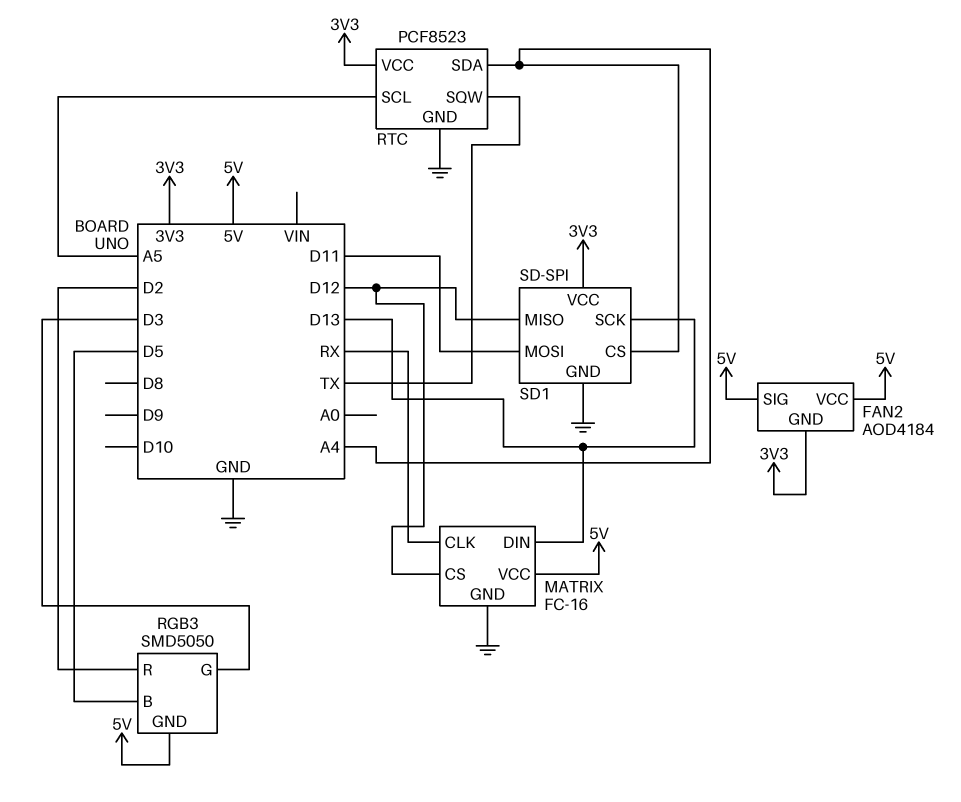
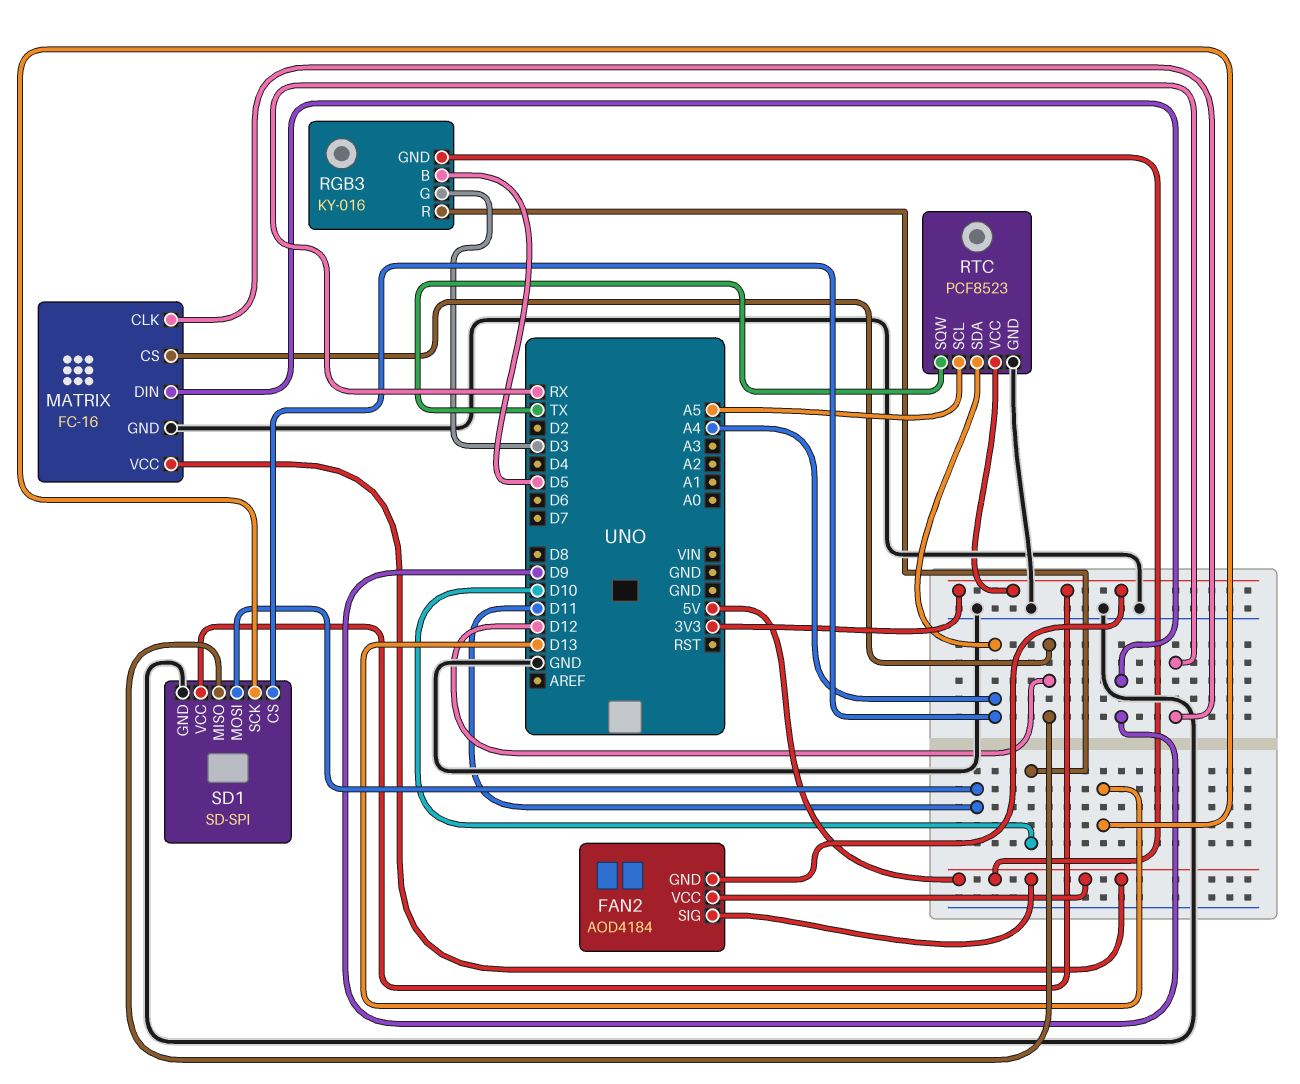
MATRIX pin DIN: D13 -> D9
RGB3: SMD5050 -> KY-016
RGB3 pin R: D2 -> D10

